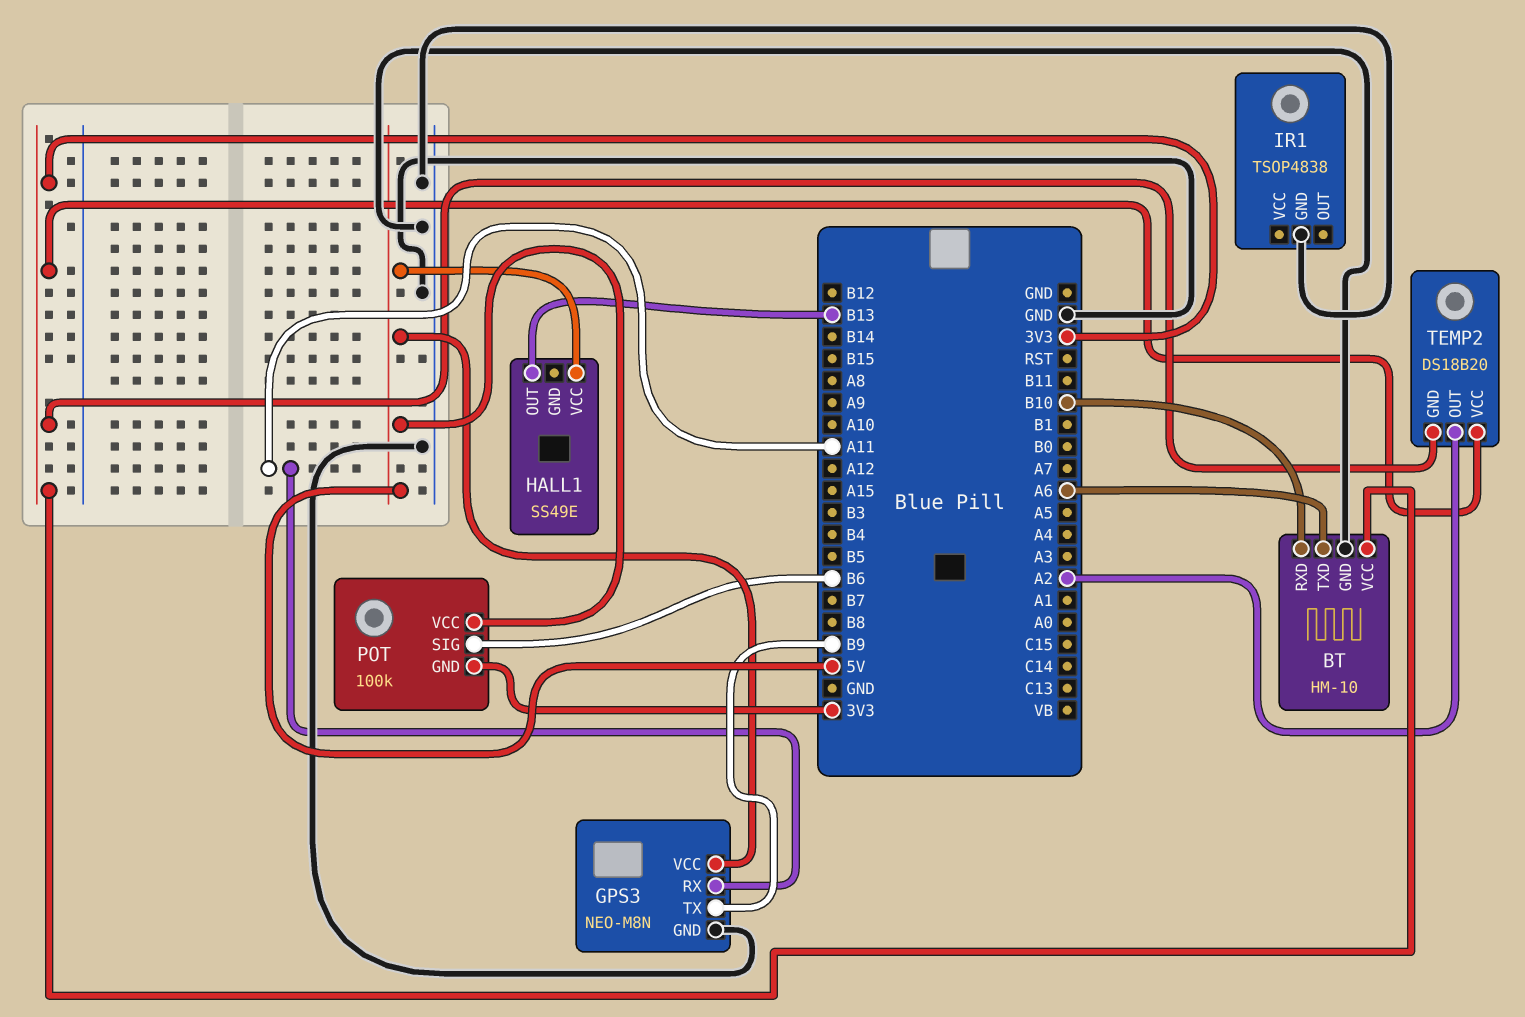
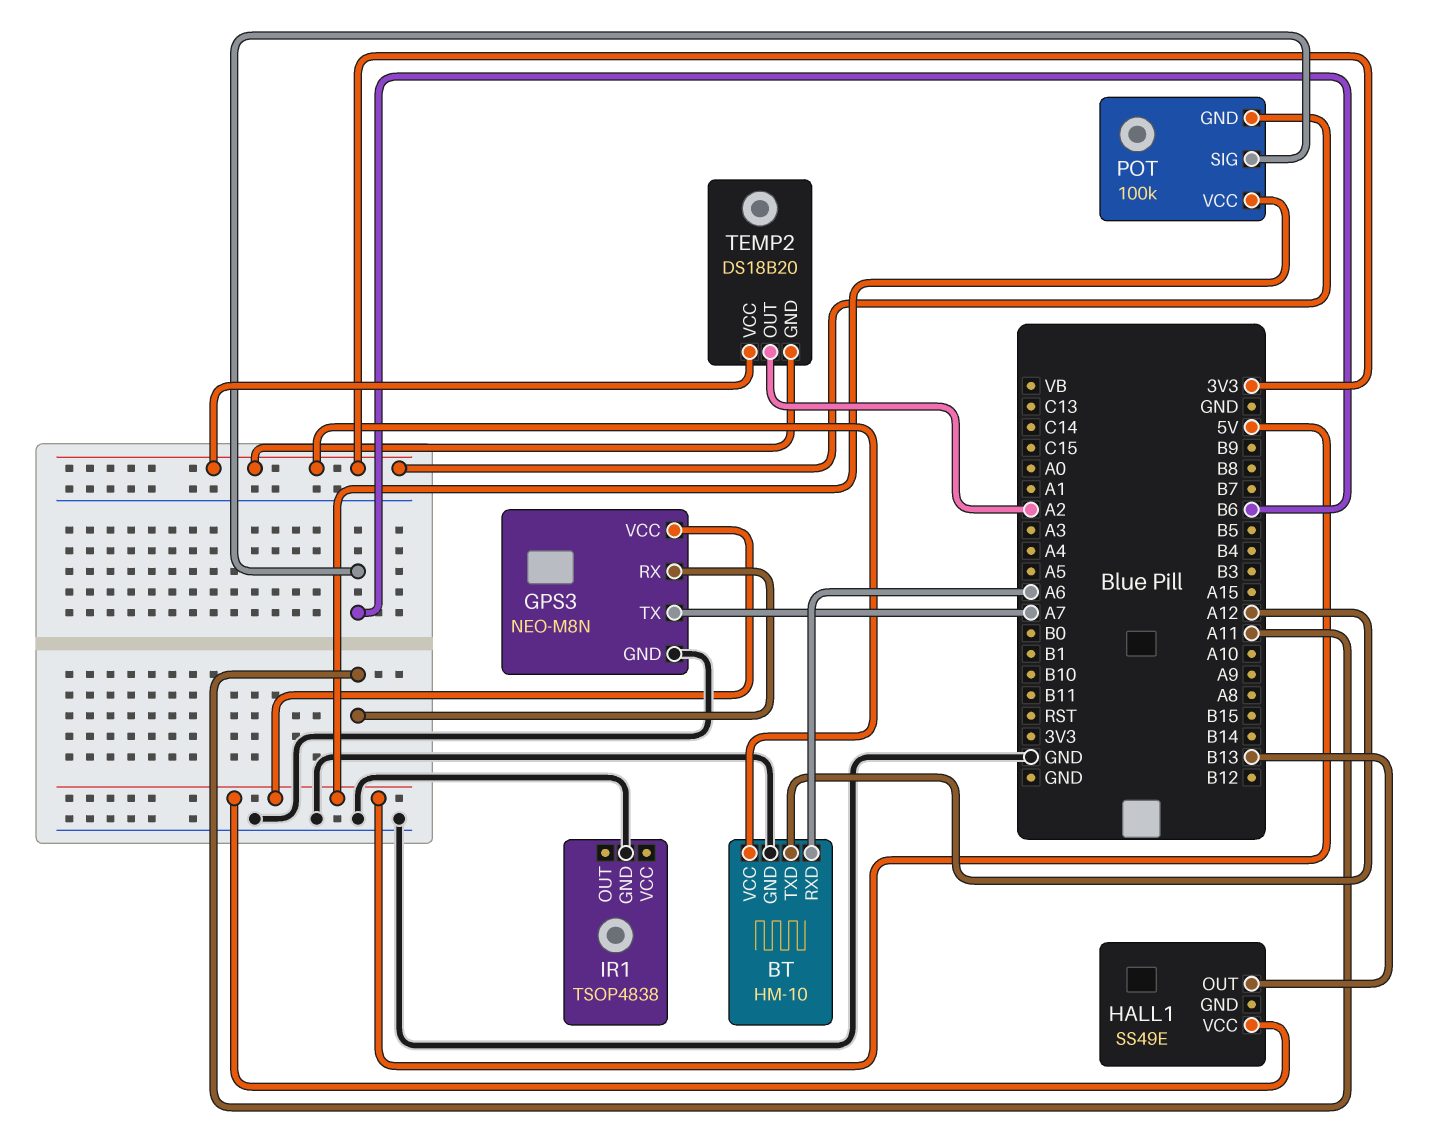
BT pin RXD: B10 -> A6
BT pin TXD: A6 -> A12
GPS3 pin TX: B9 -> A7

